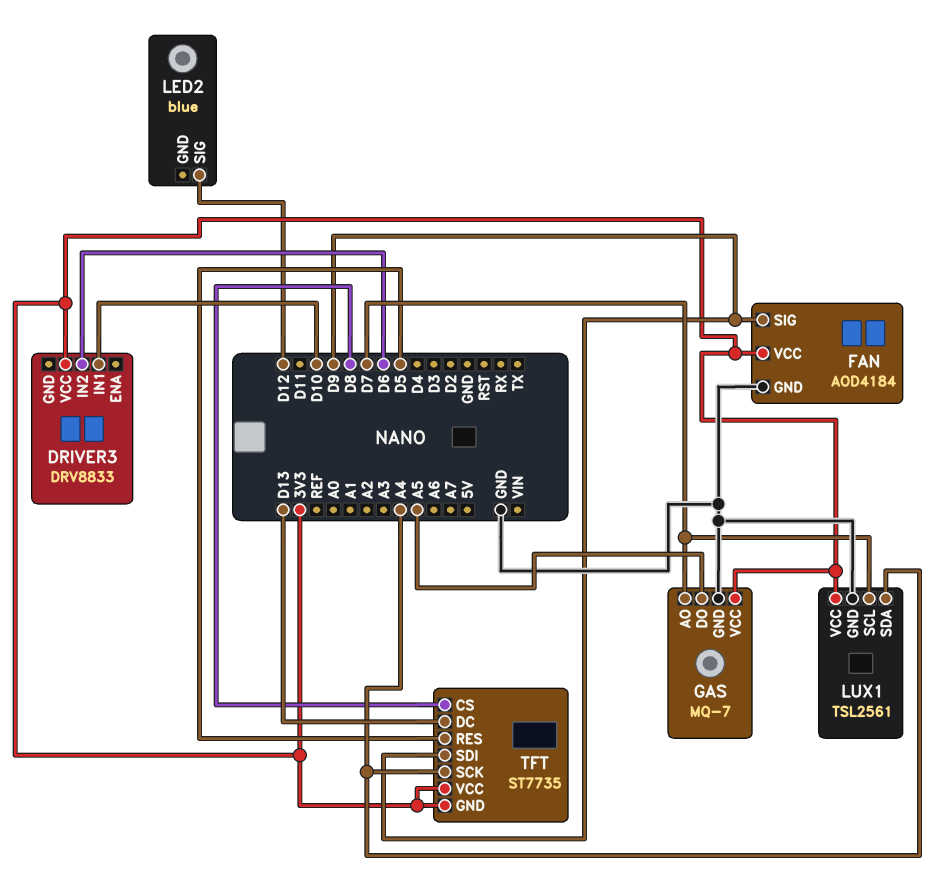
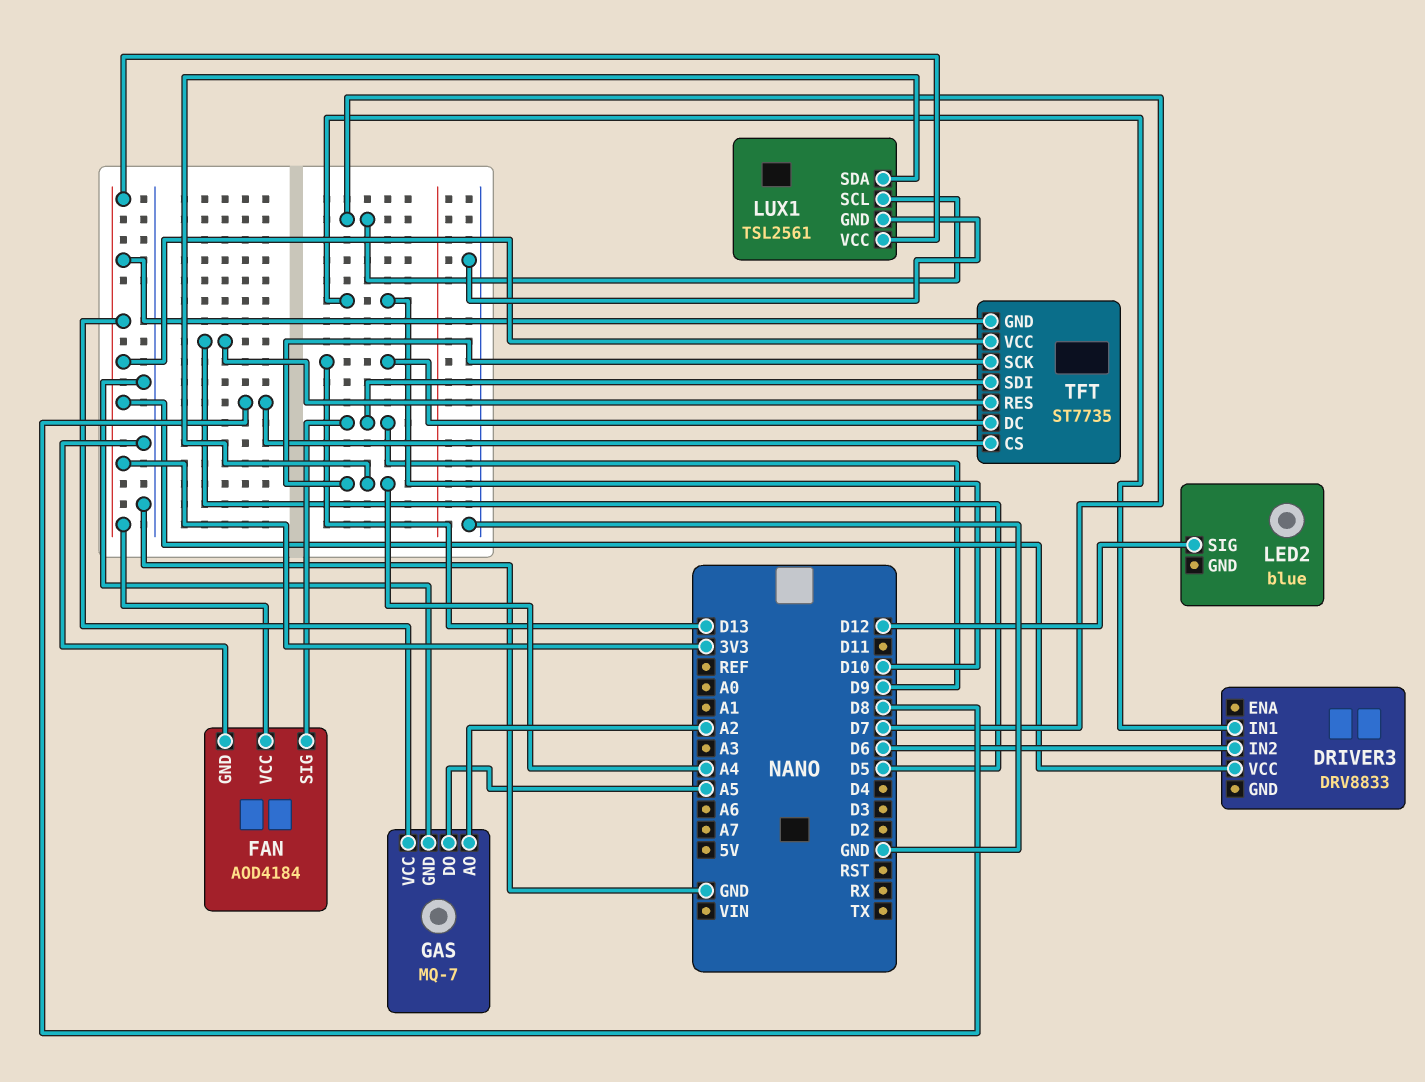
GAS pin AO: D7 -> A2

